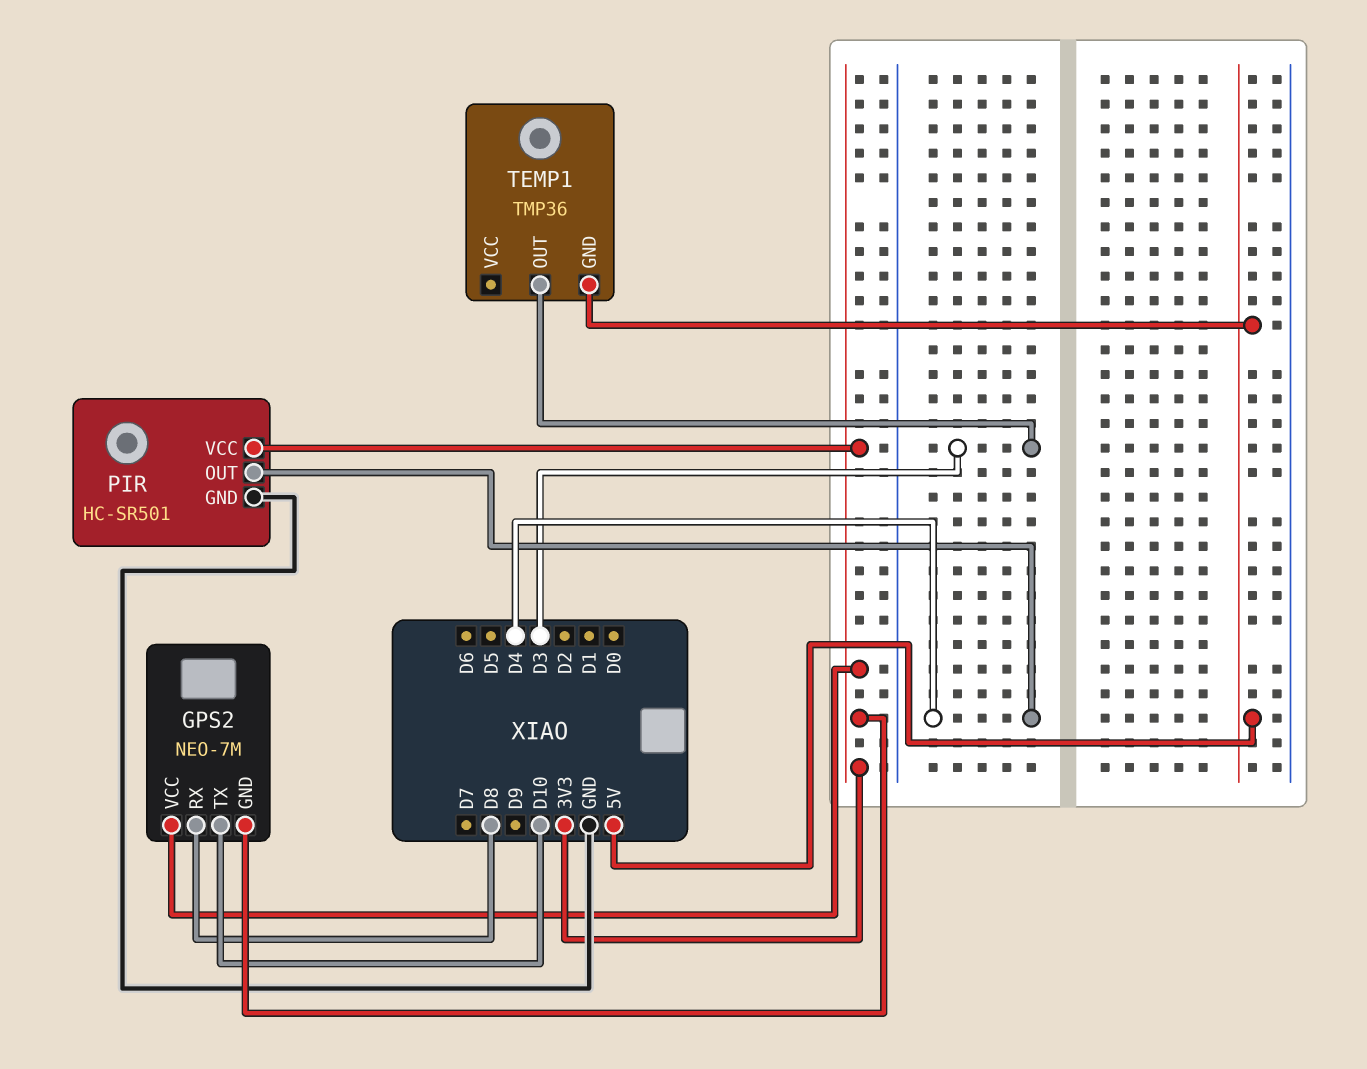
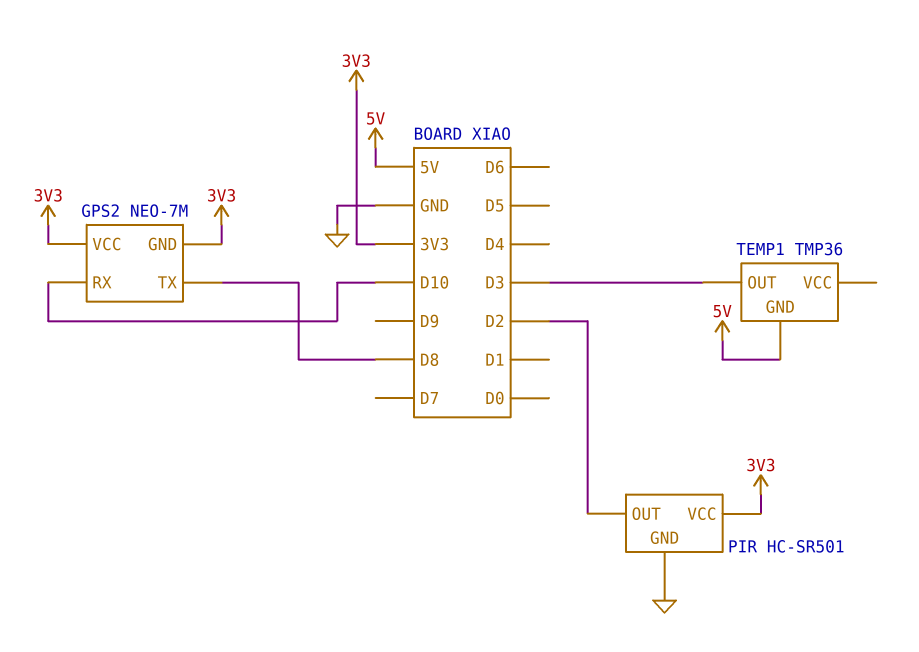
GPS2 pin RX: D8 -> D10
GPS2 pin TX: D10 -> D8
PIR pin OUT: D4 -> D2

